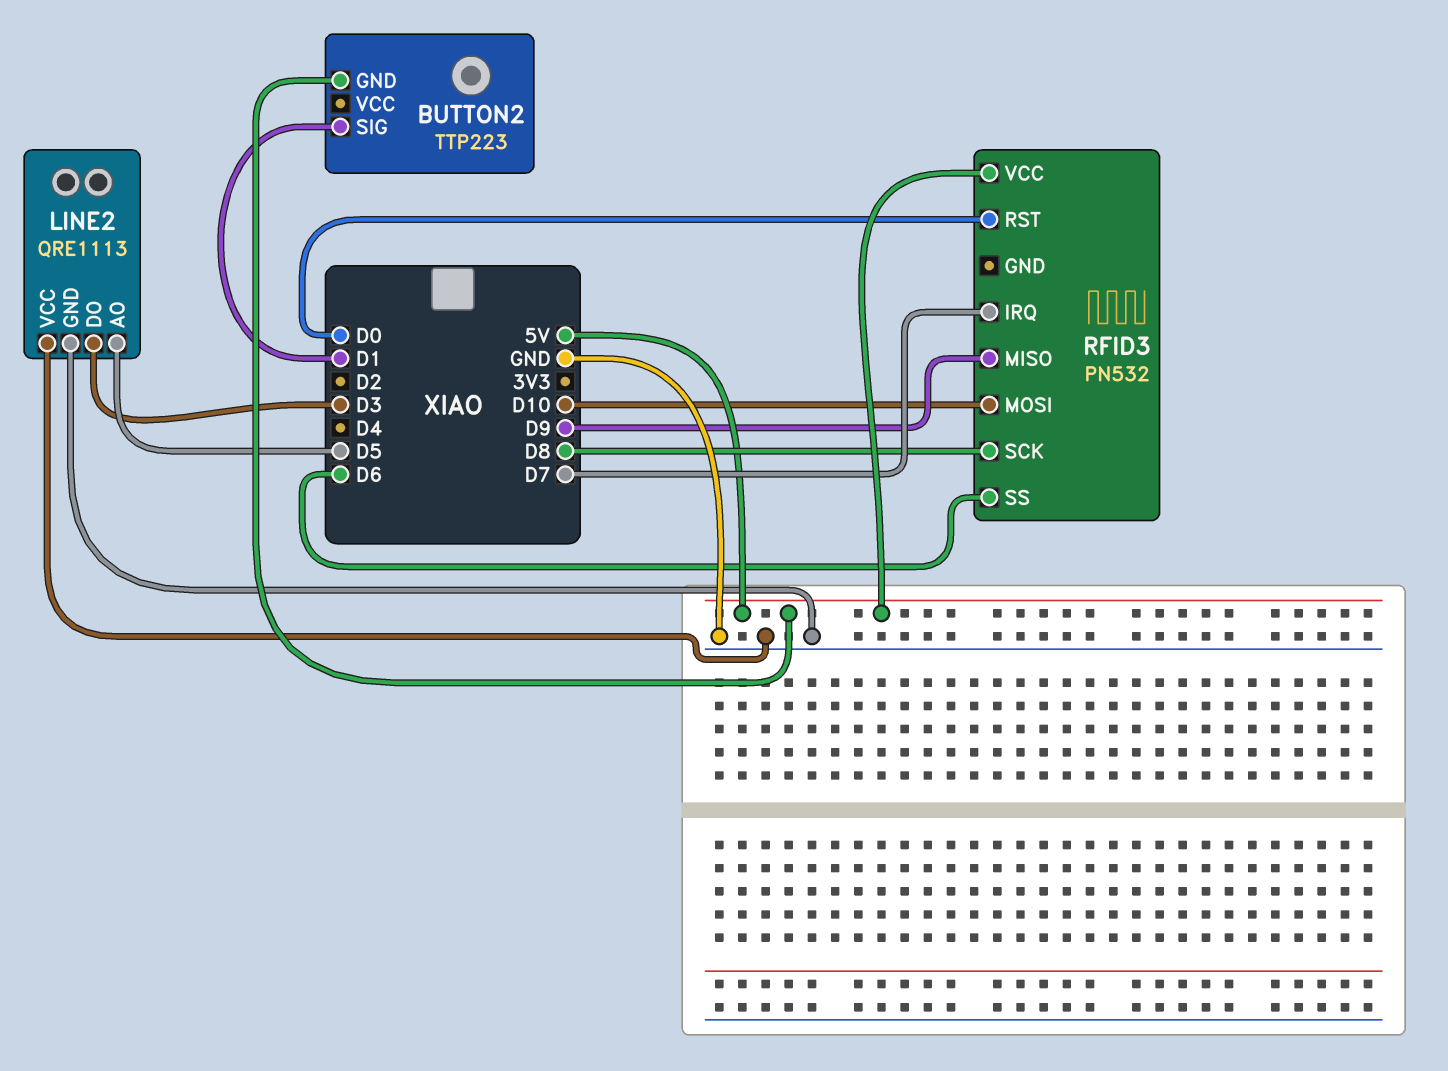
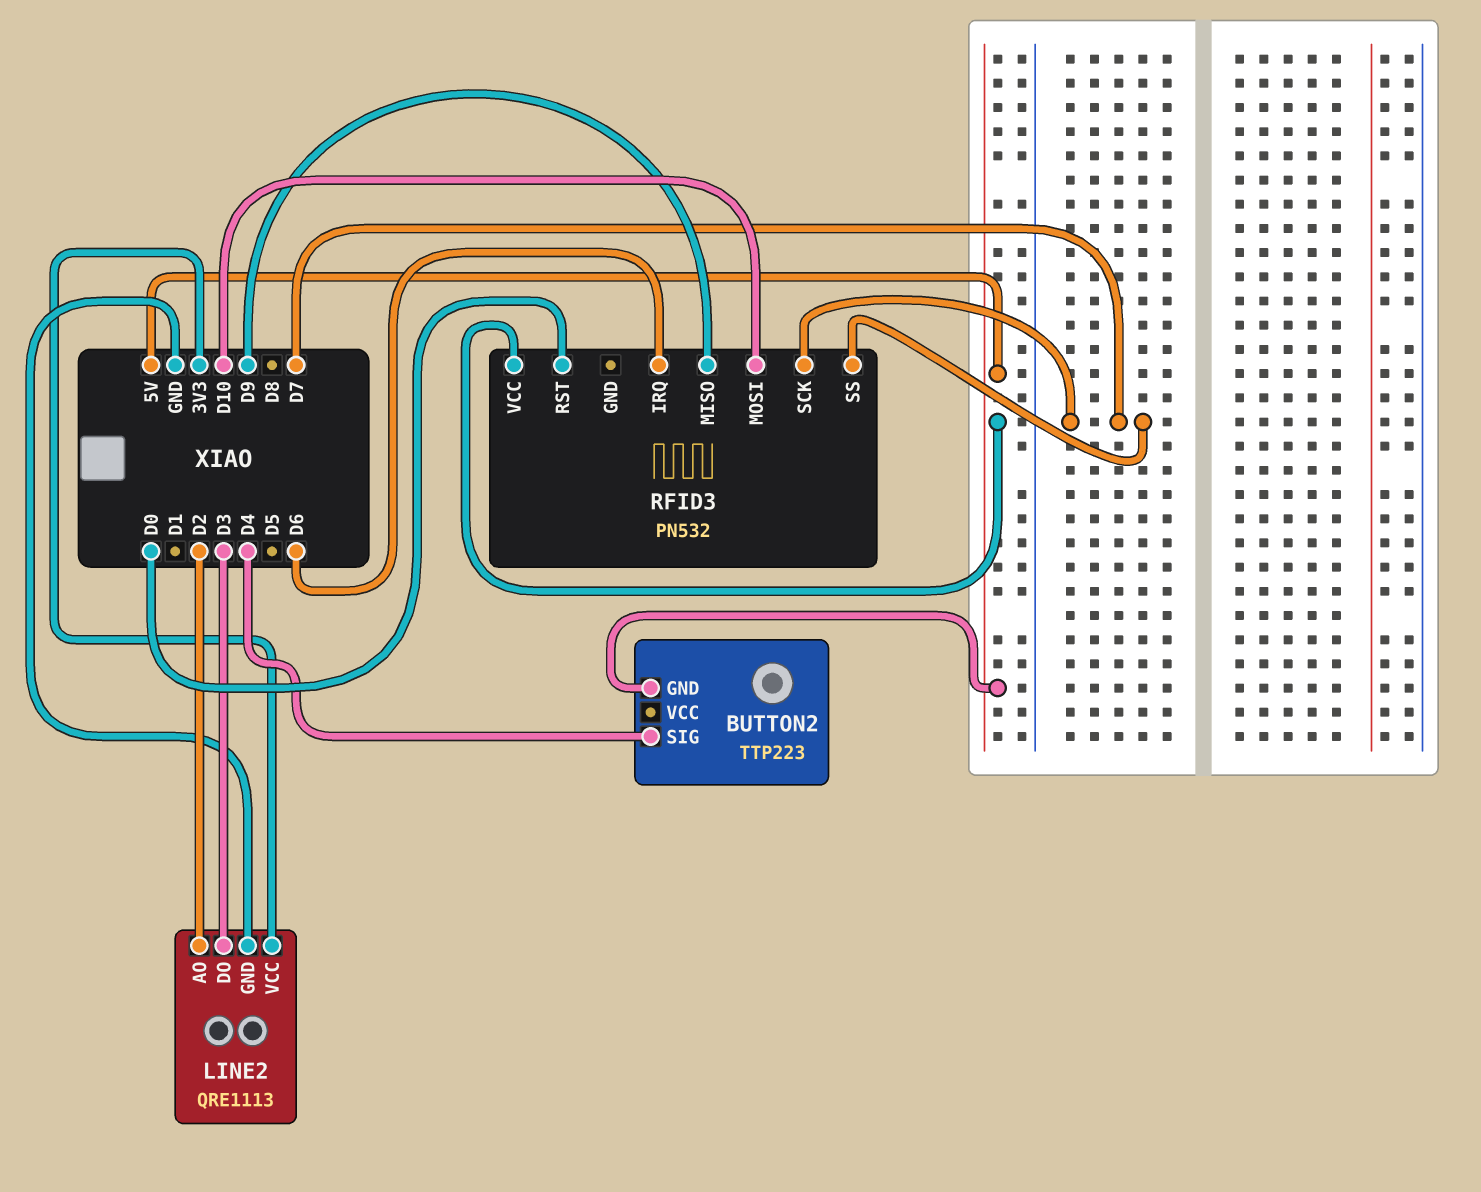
BUTTON2 pin SIG: D1 -> D4
LINE2 pin AO: D5 -> D2
LINE2 pin VCC: GND -> 3V3
RFID3 pin IRQ: D7 -> D6
RFID3 pin SCK: D8 -> D7
RFID3 pin SS: D6 -> D7

